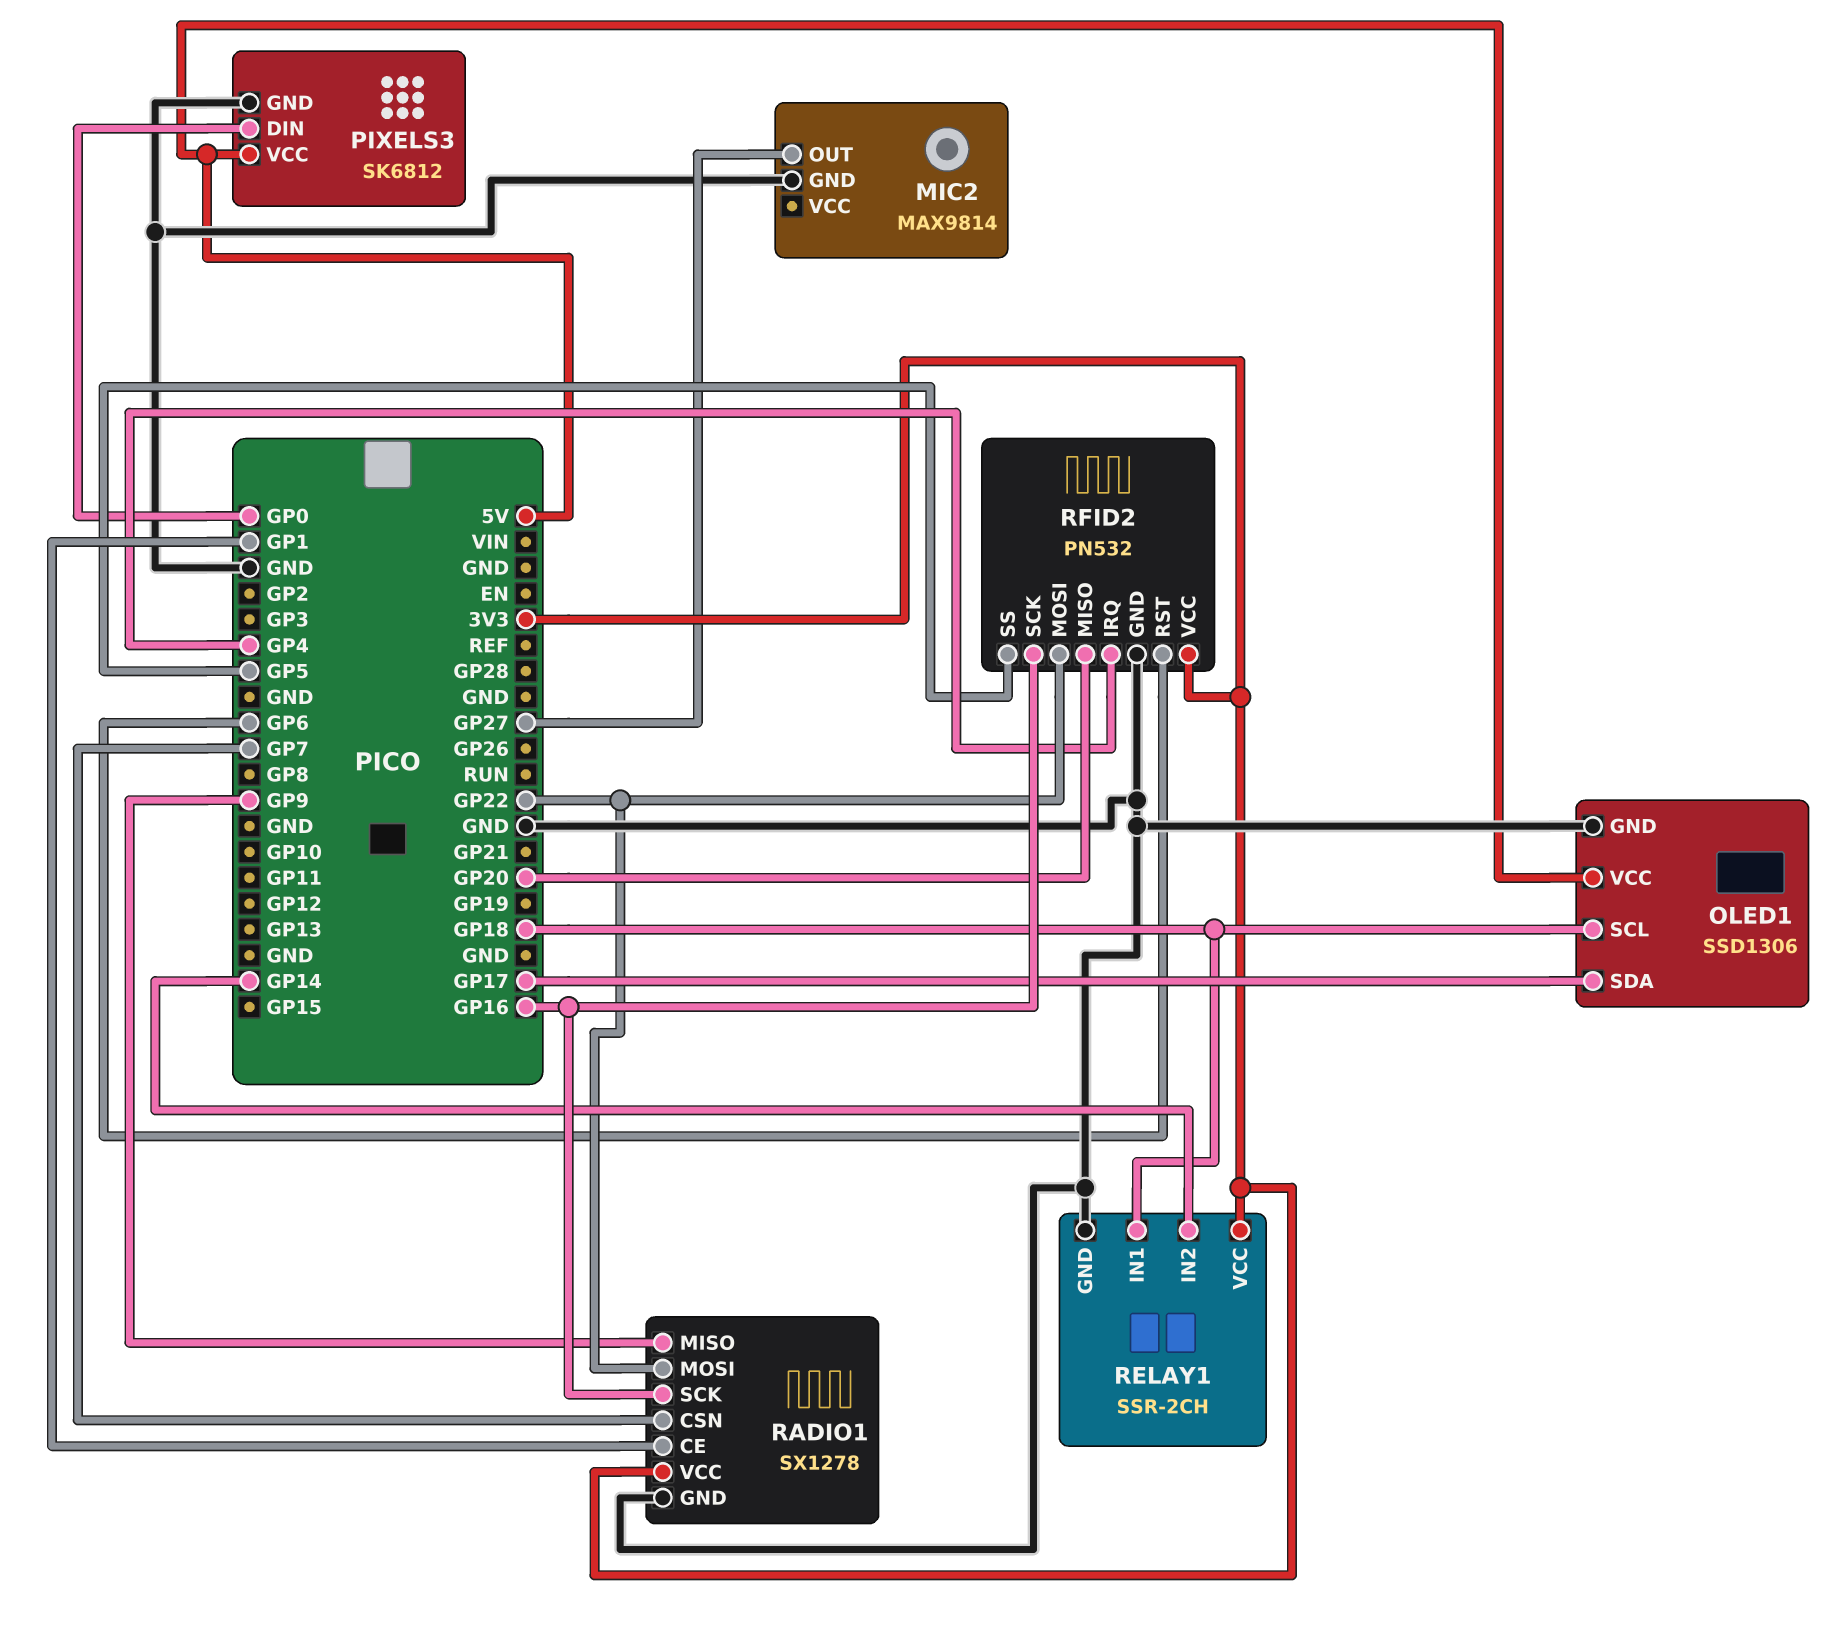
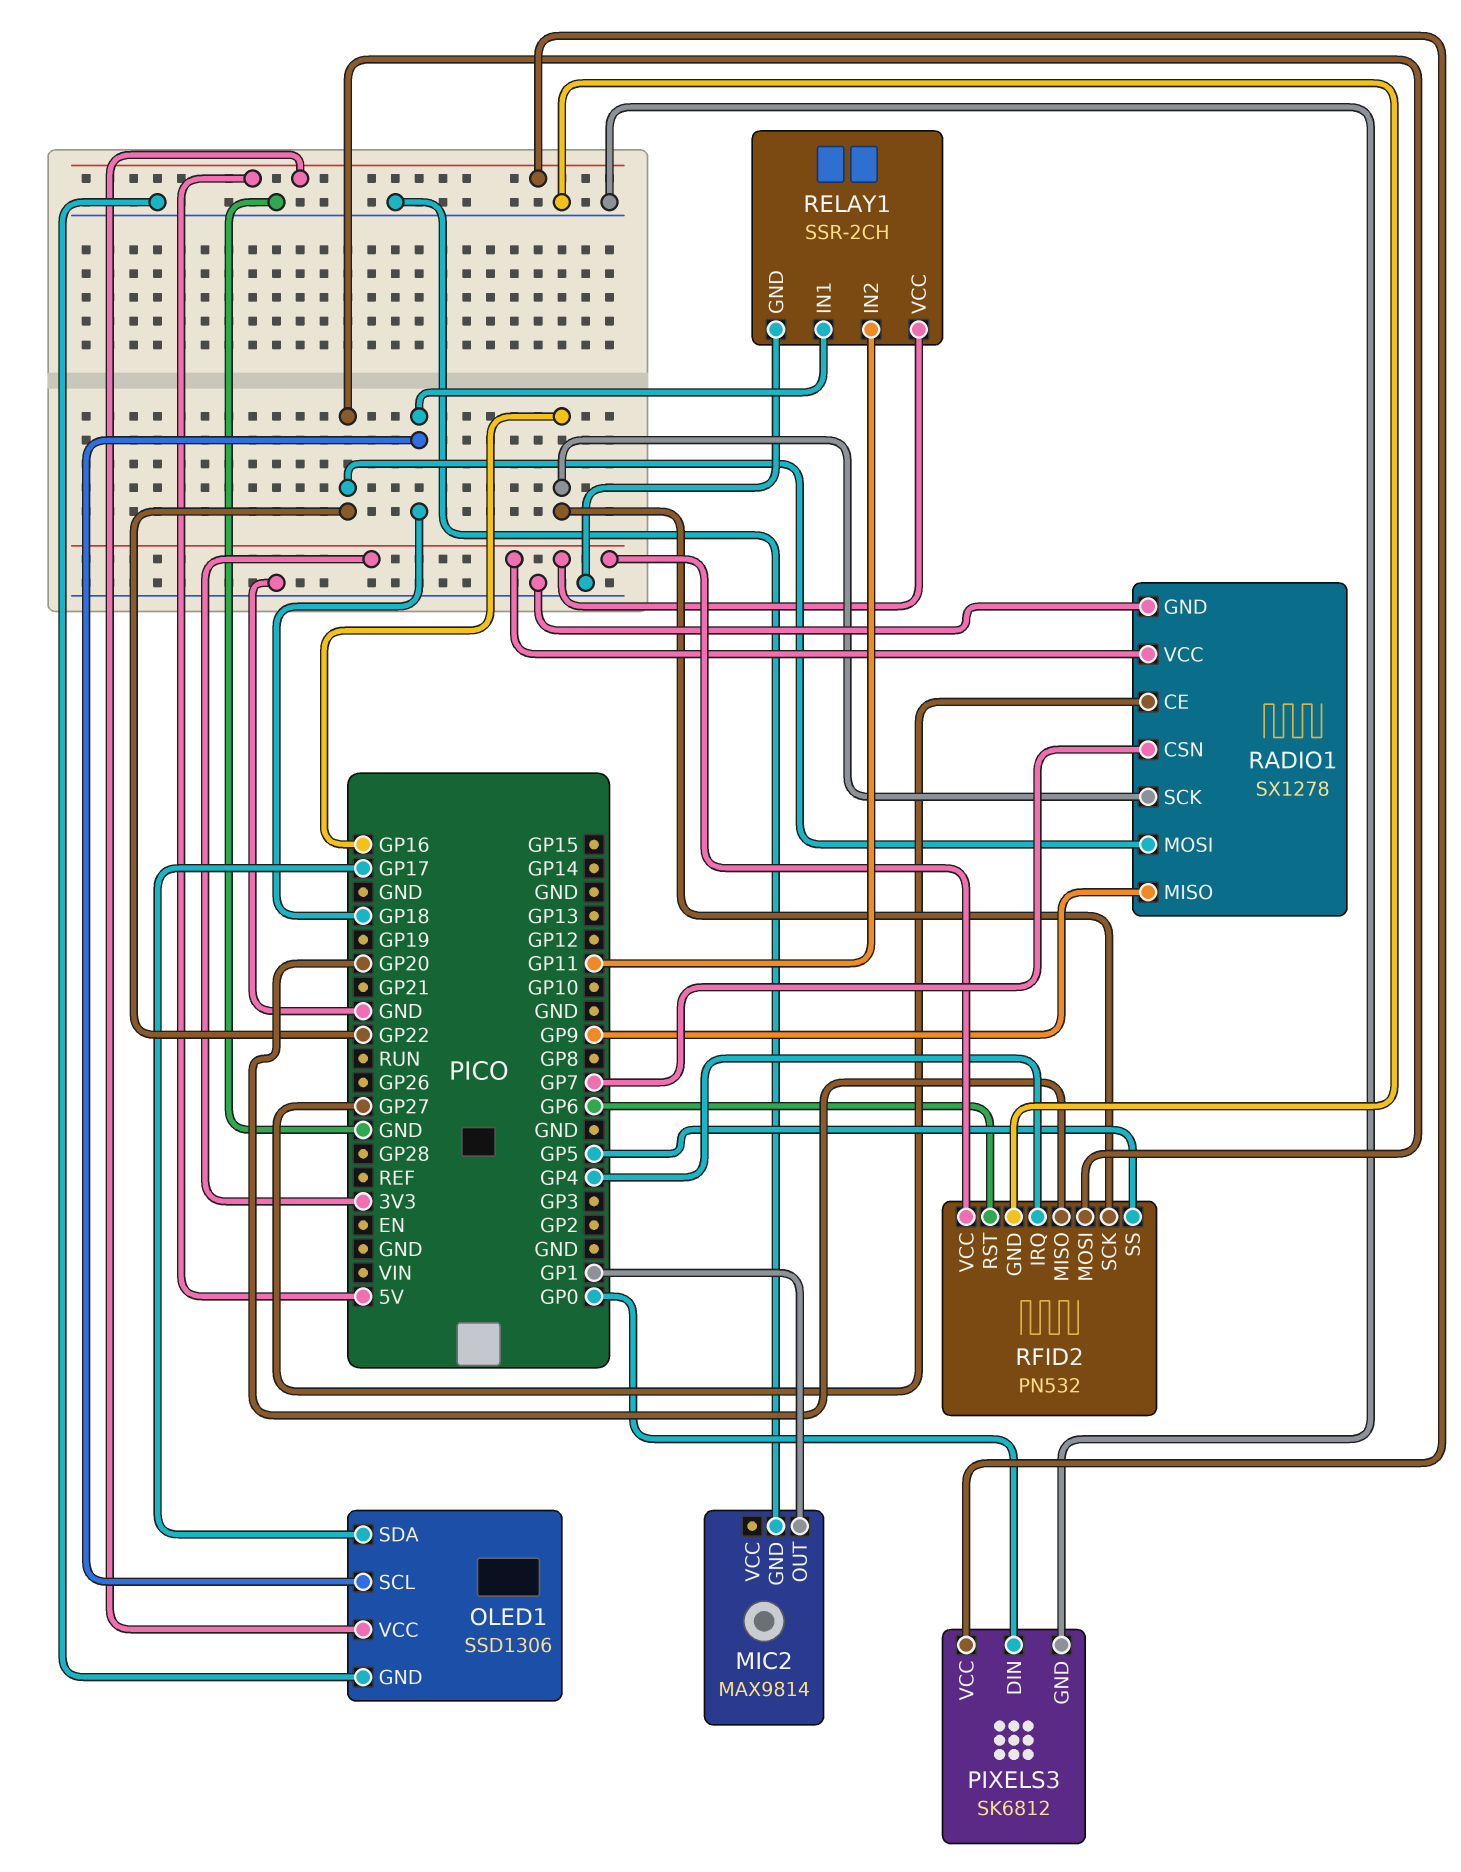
MIC2 pin OUT: GP27 -> GP1
RADIO1 pin CE: GP1 -> GP27
RELAY1 pin IN2: GP14 -> GP11

